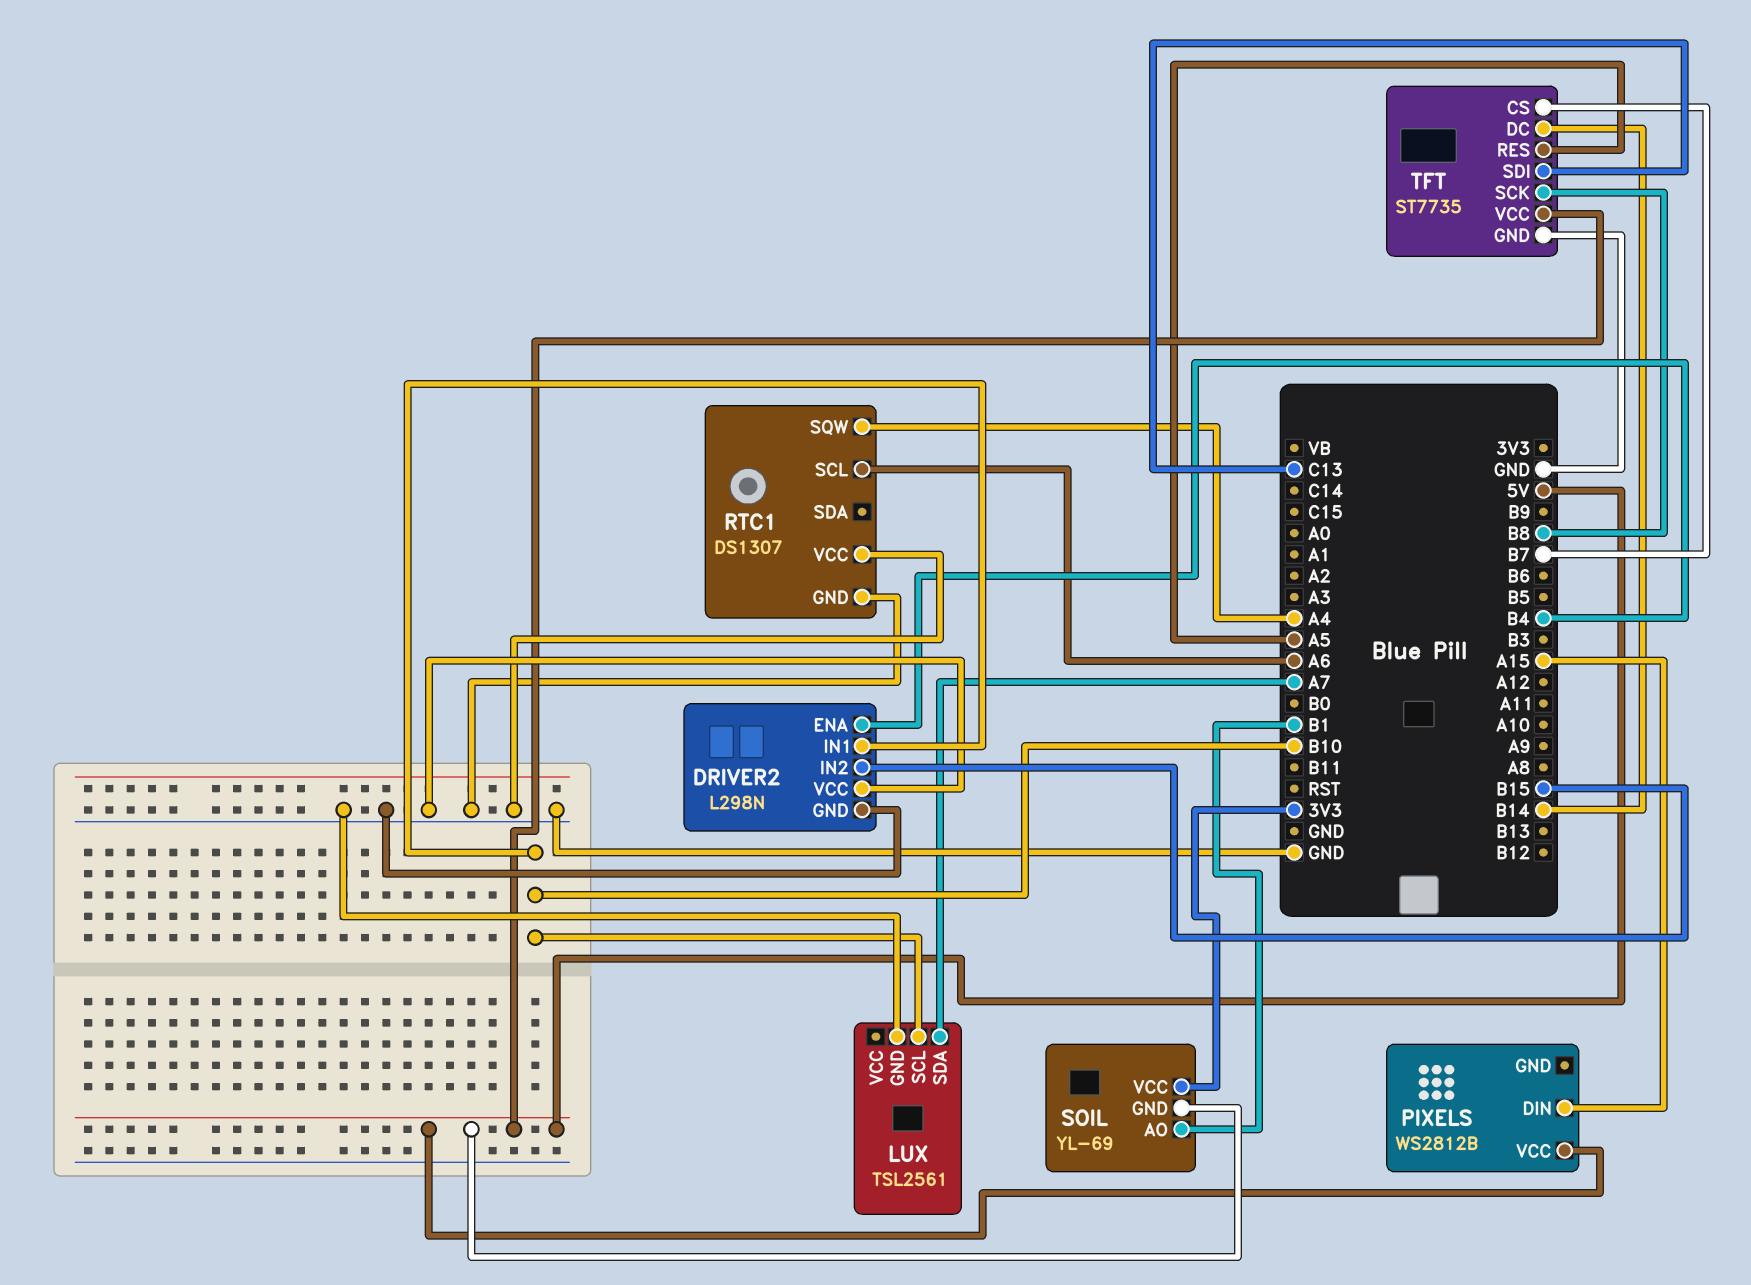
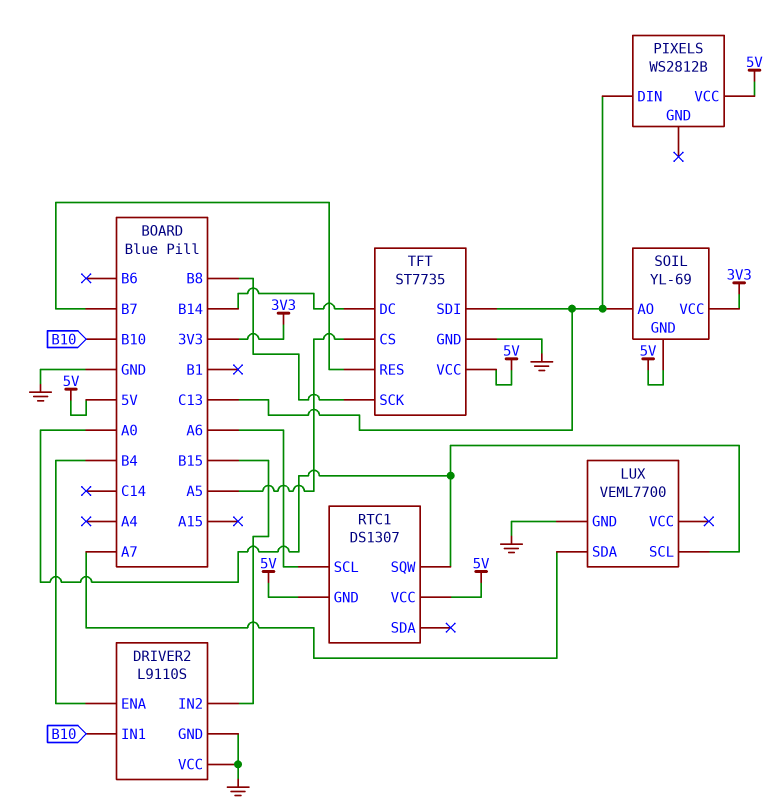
DRIVER2: L298N -> L9110S
LUX: TSL2561 -> VEML7700
LUX pin SCL: B10 -> A0
PIXELS pin DIN: A15 -> C13
RTC1 pin GND: GND -> 5V
RTC1 pin SQW: A4 -> A0
RTC1 pin VCC: GND -> 5V
SOIL pin AO: B1 -> C13
TFT pin CS: B7 -> A5
TFT pin RES: A5 -> B7

